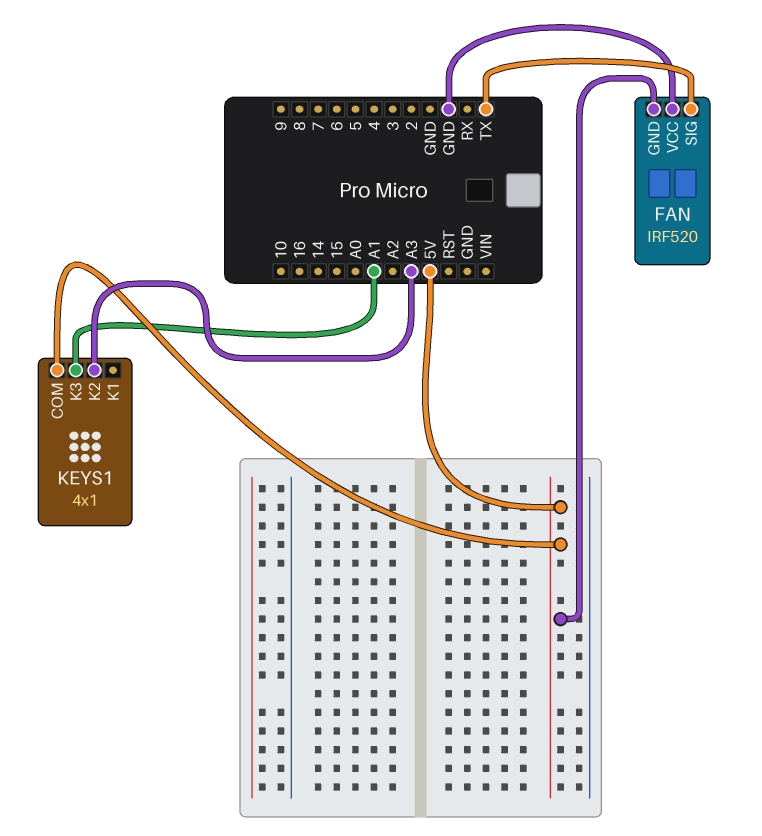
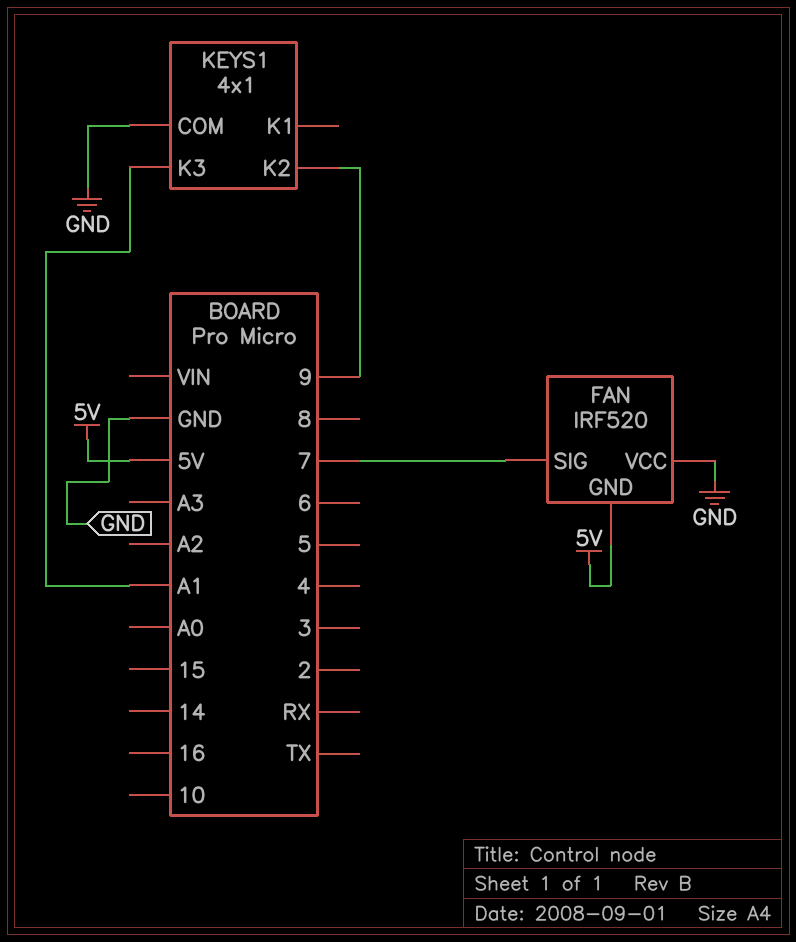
FAN pin SIG: TX -> 7
KEYS1 pin COM: 5V -> GND
KEYS1 pin K2: A3 -> 9

